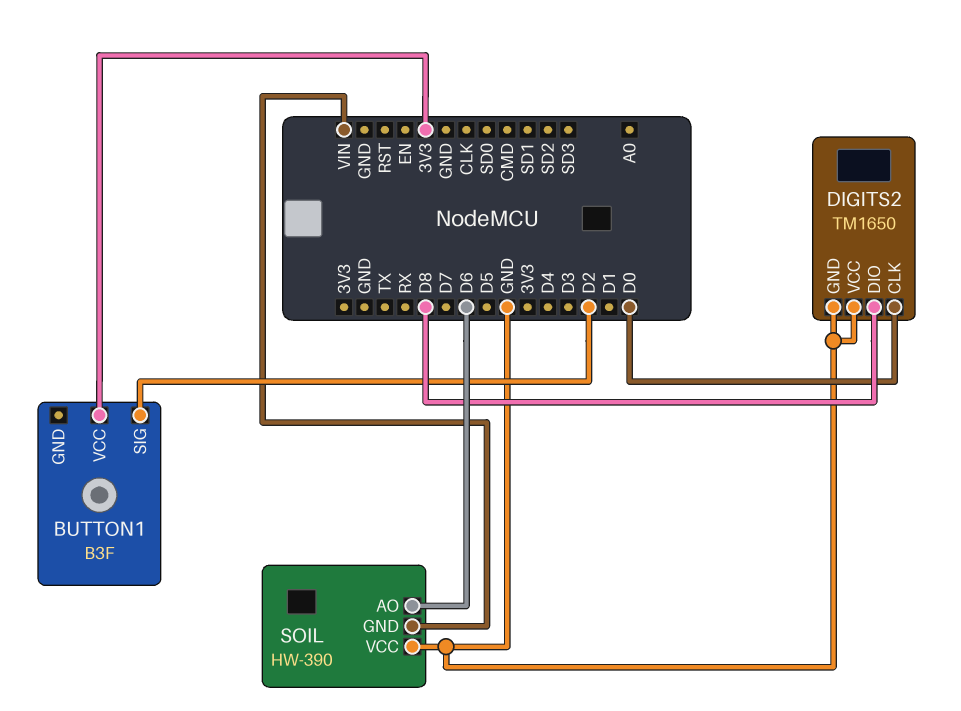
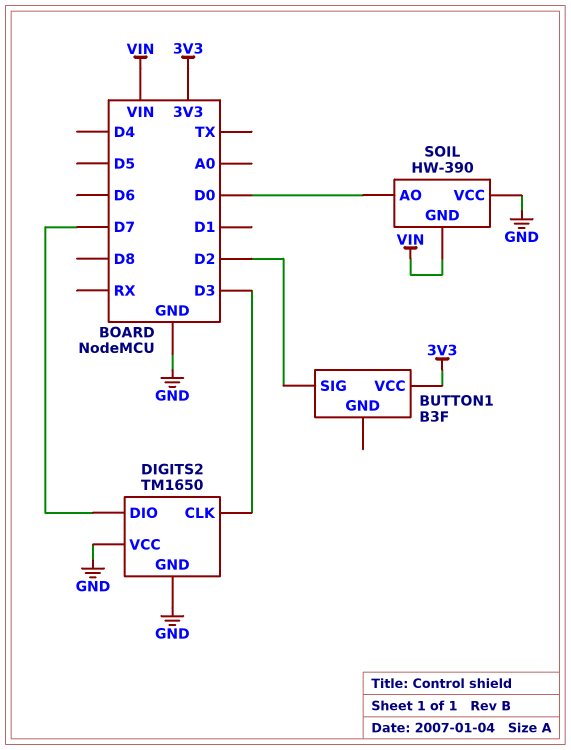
DIGITS2 pin CLK: D0 -> D3
DIGITS2 pin DIO: D8 -> D7
SOIL pin AO: D6 -> D0

